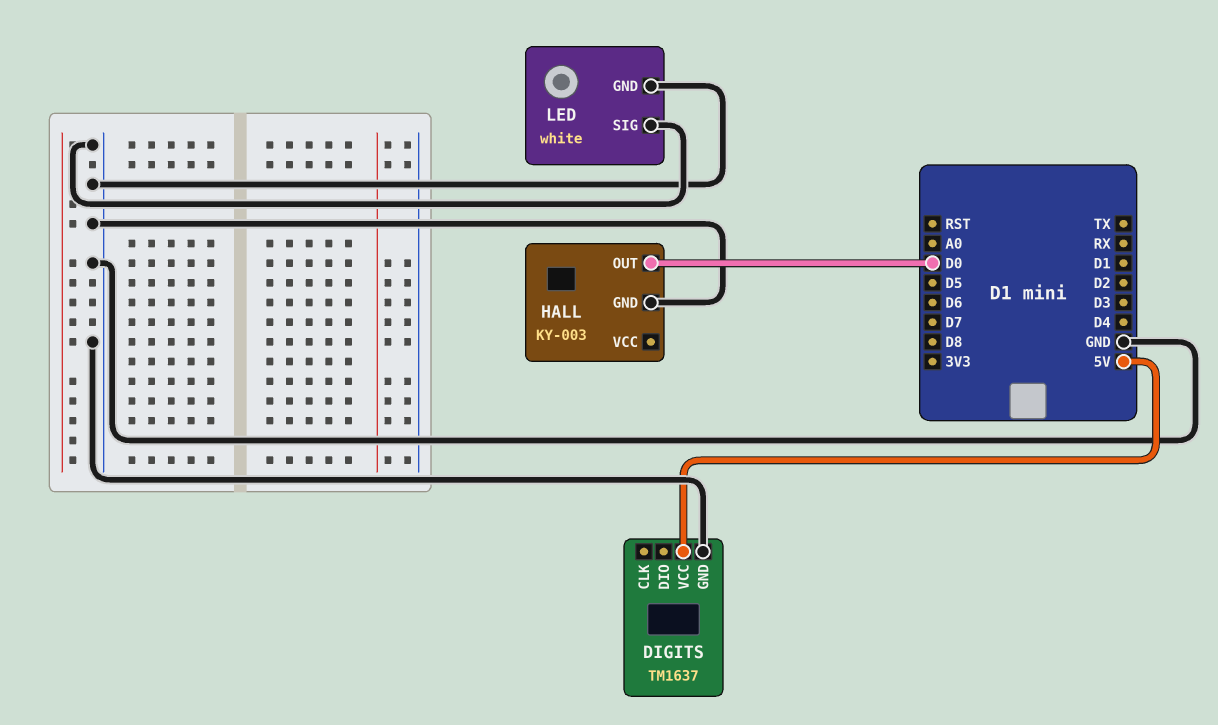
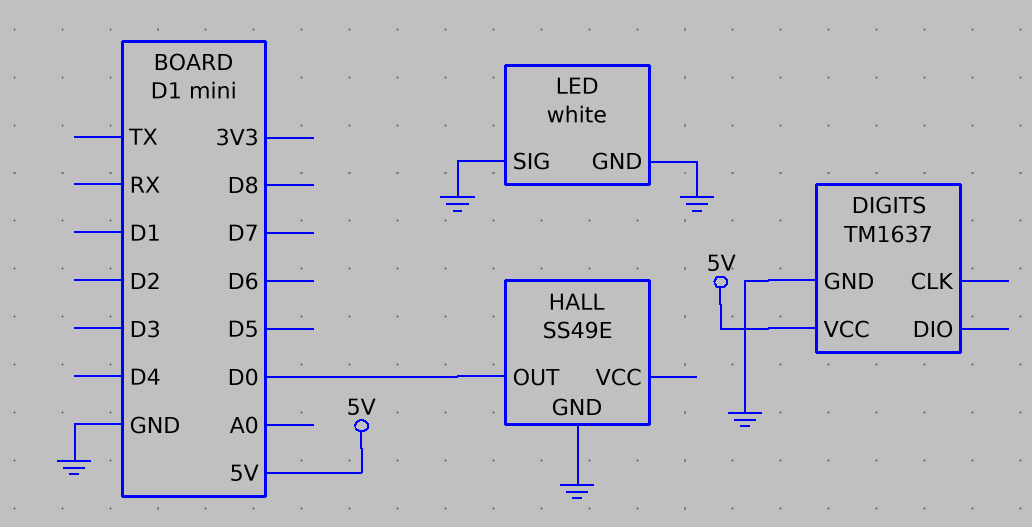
HALL: KY-003 -> SS49E

